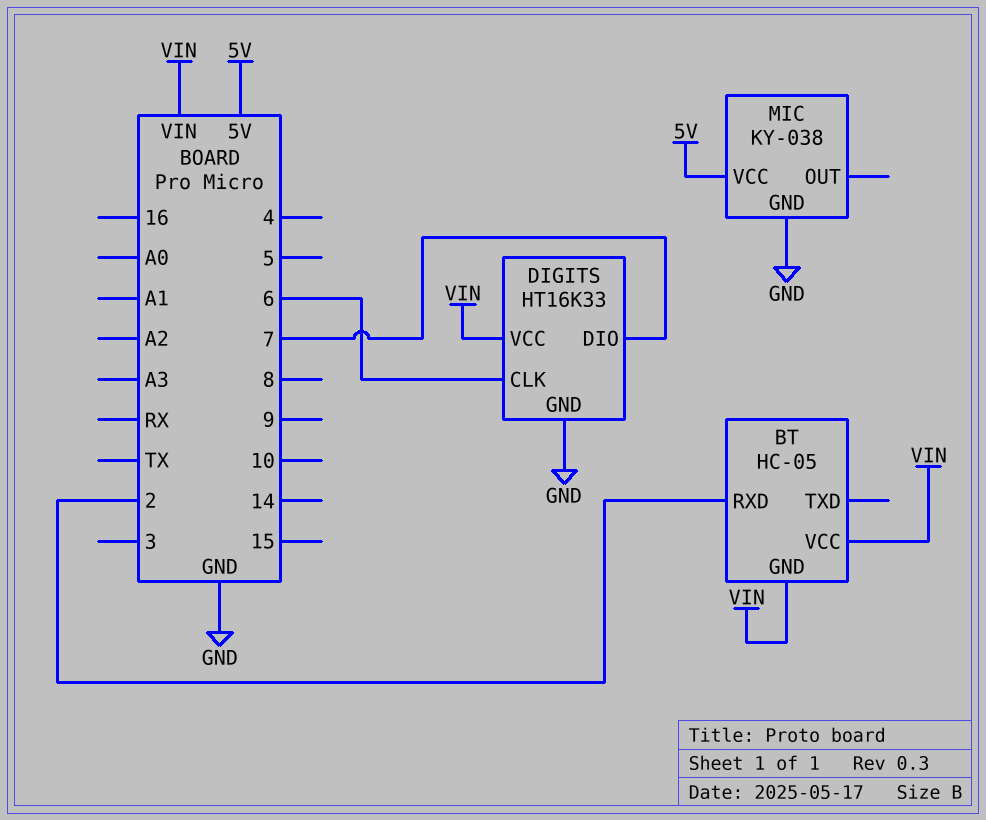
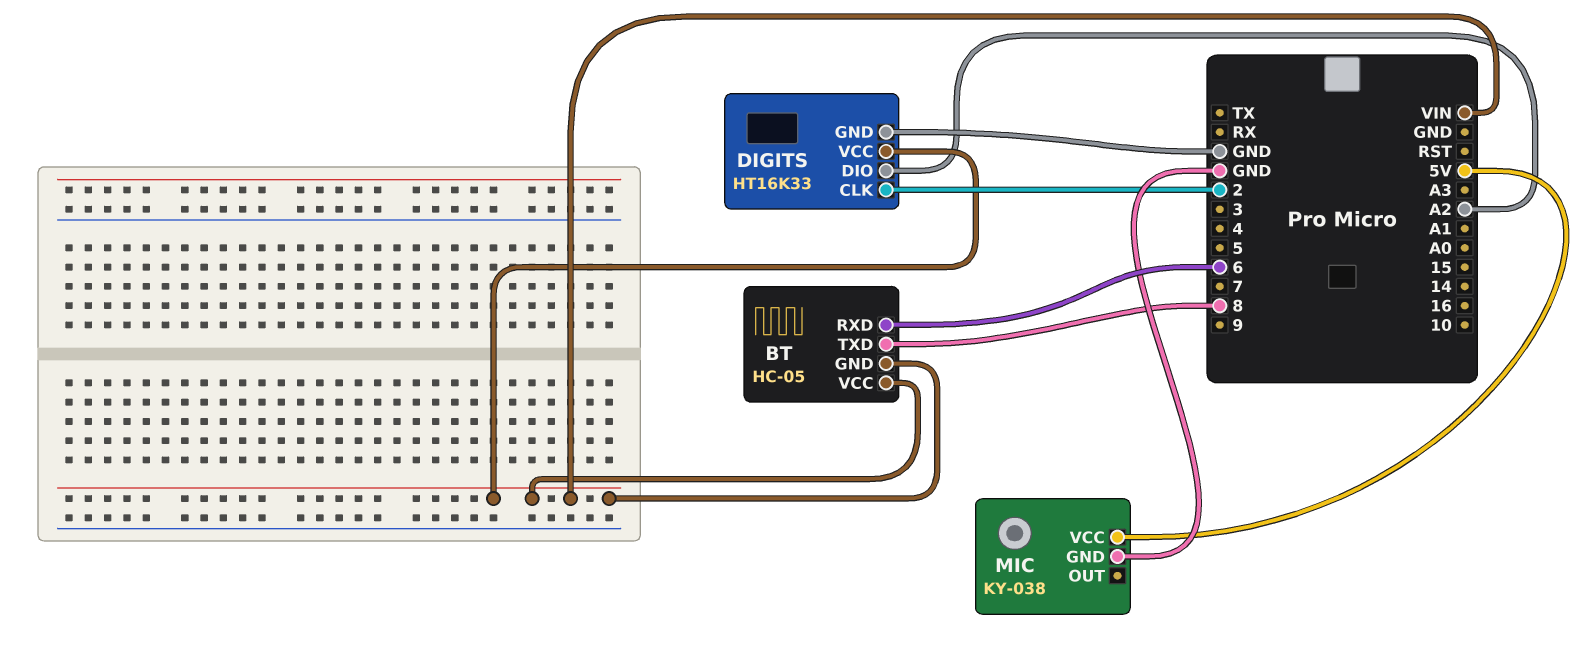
BT pin RXD: 2 -> 6
BT pin TXD: none -> 8
DIGITS pin CLK: 6 -> 2
DIGITS pin DIO: 7 -> A2

